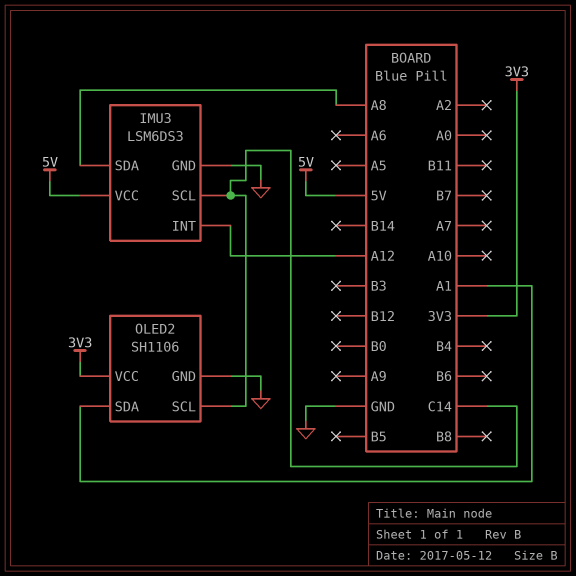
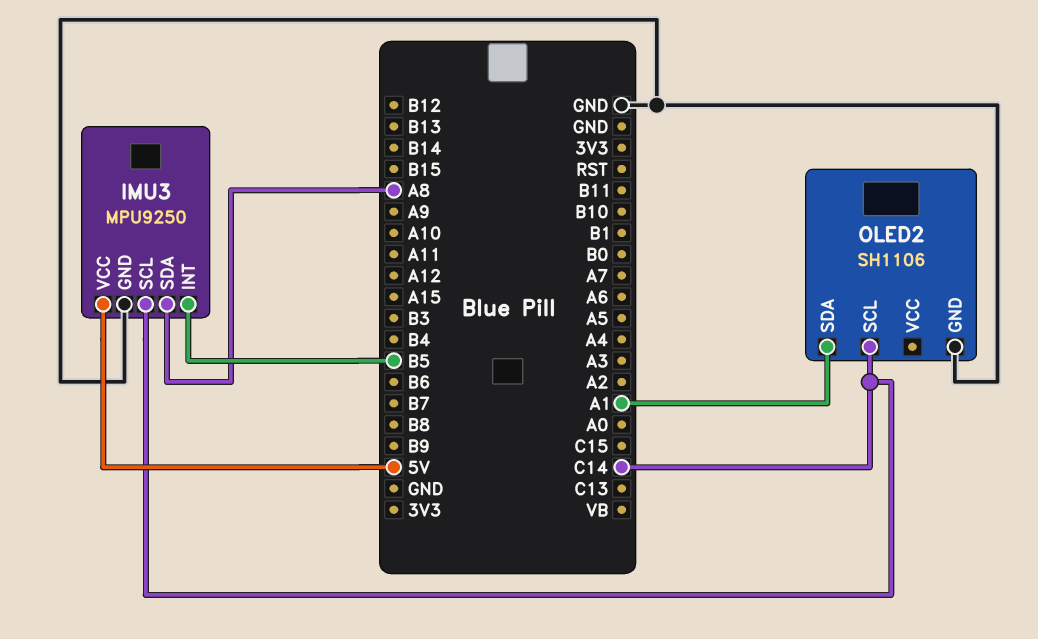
IMU3: LSM6DS3 -> MPU9250
IMU3 pin INT: A12 -> B5
OLED2 pin VCC: 3V3 -> none

